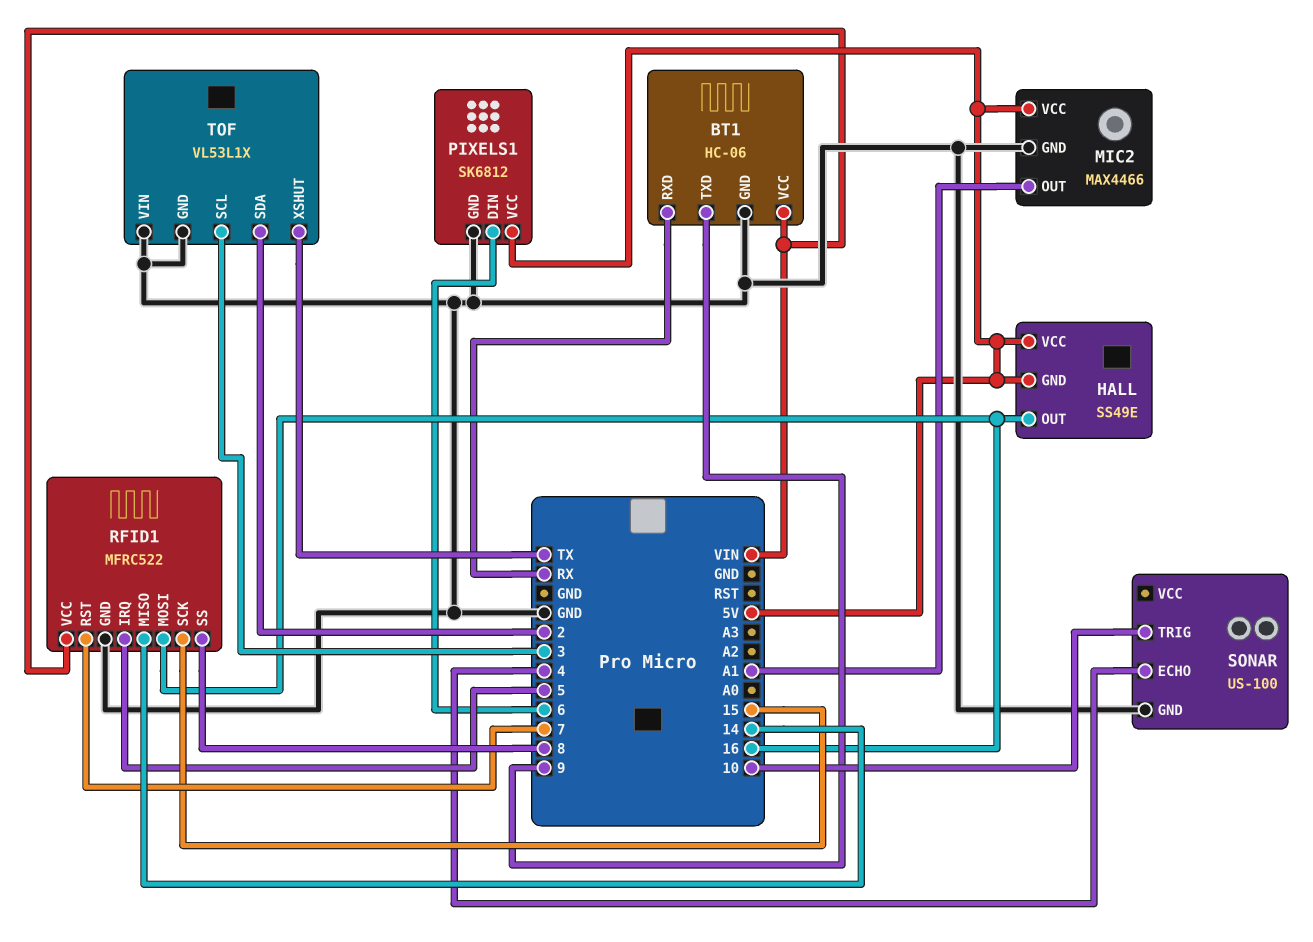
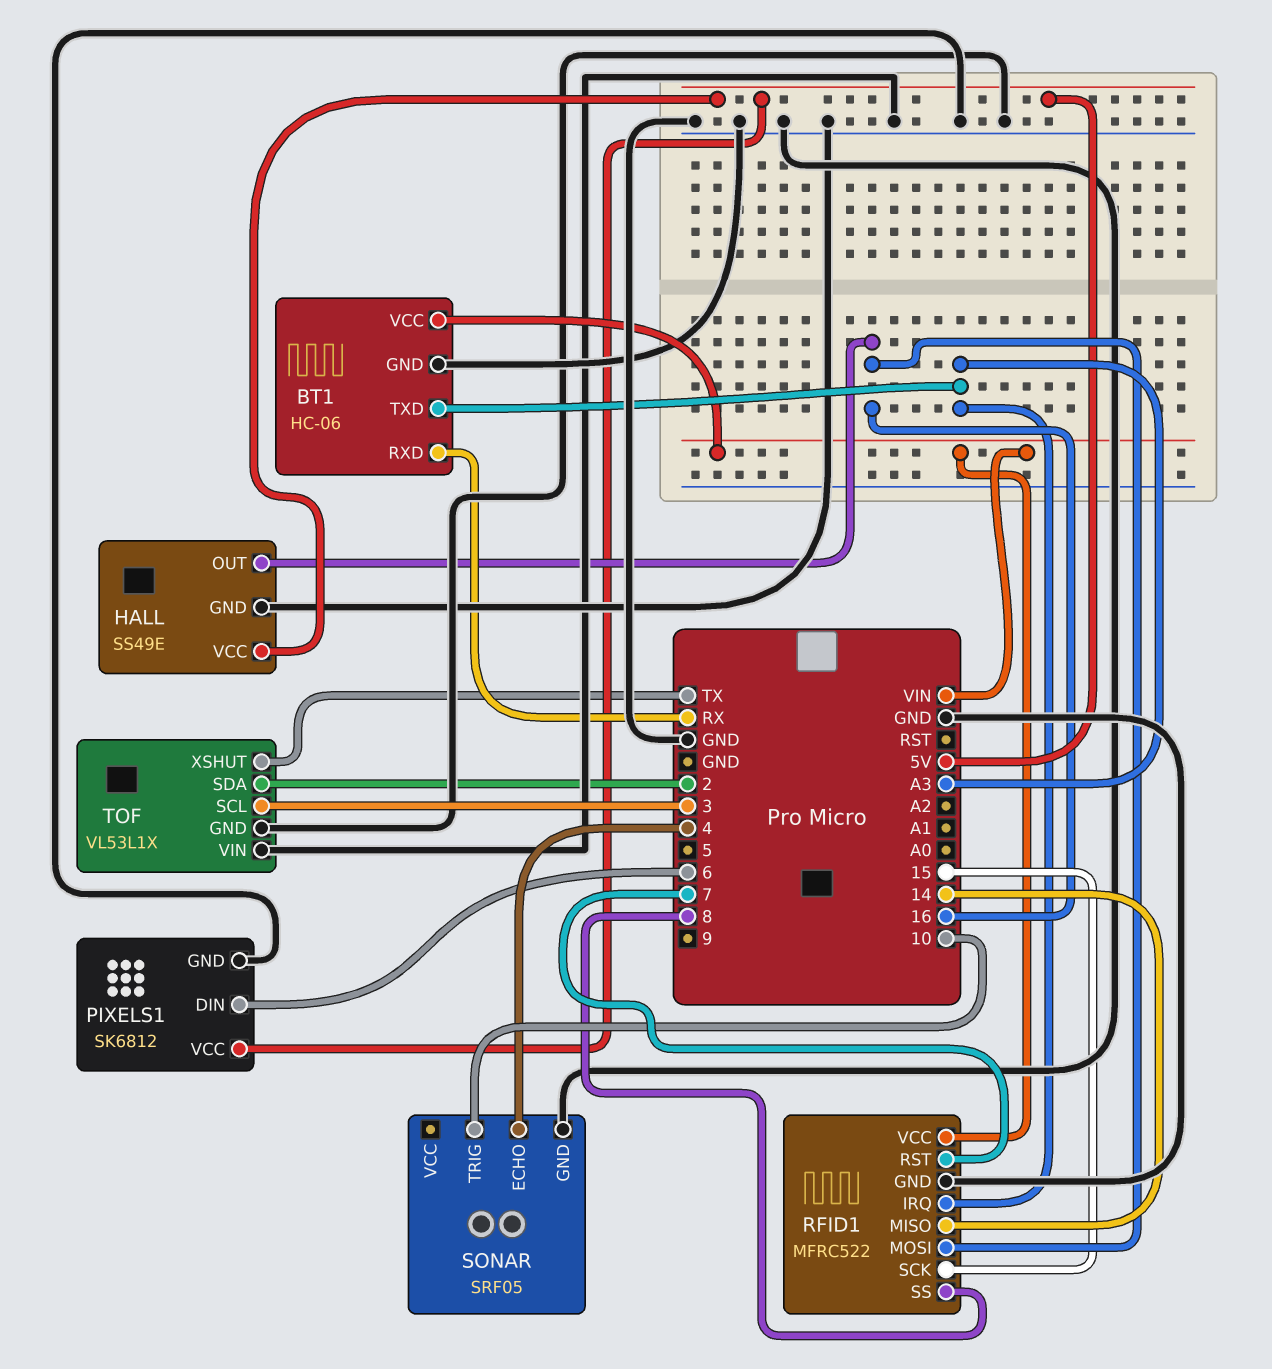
BT1 pin TXD: 9 -> A3
HALL pin GND: 5V -> GND
MIC2: MAX4466 -> none
MIC2 pin GND: GND -> none
MIC2 pin OUT: A1 -> none
MIC2 pin VCC: 5V -> none
RFID1 pin IRQ: 5 -> A3
SONAR: US-100 -> SRF05

